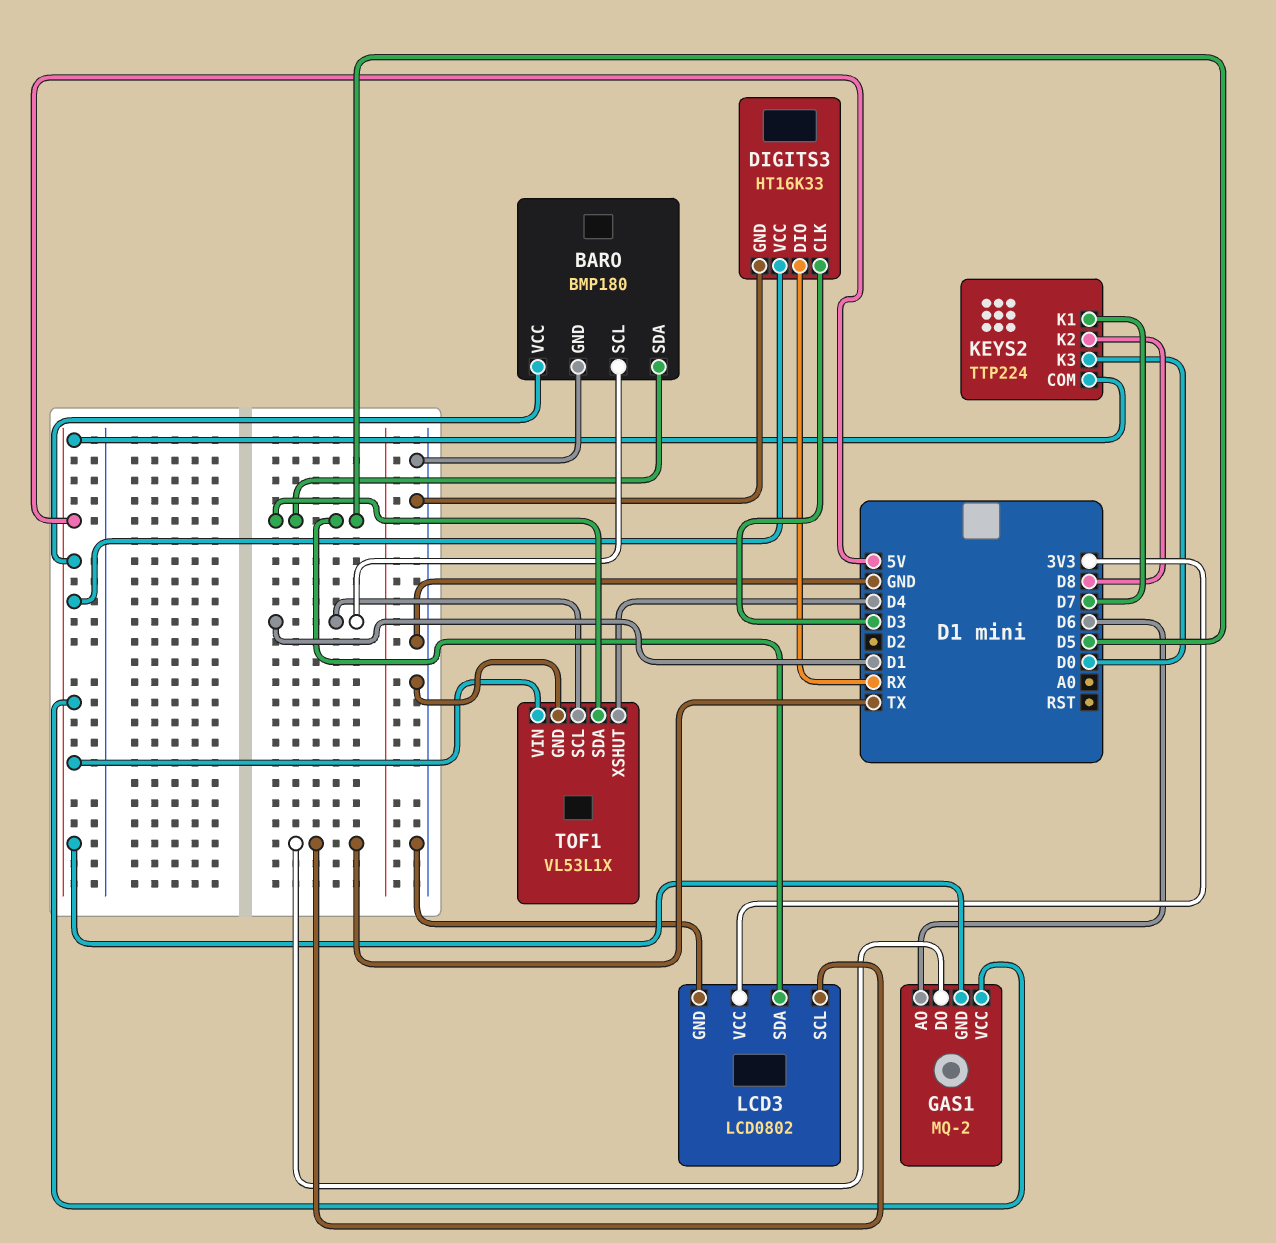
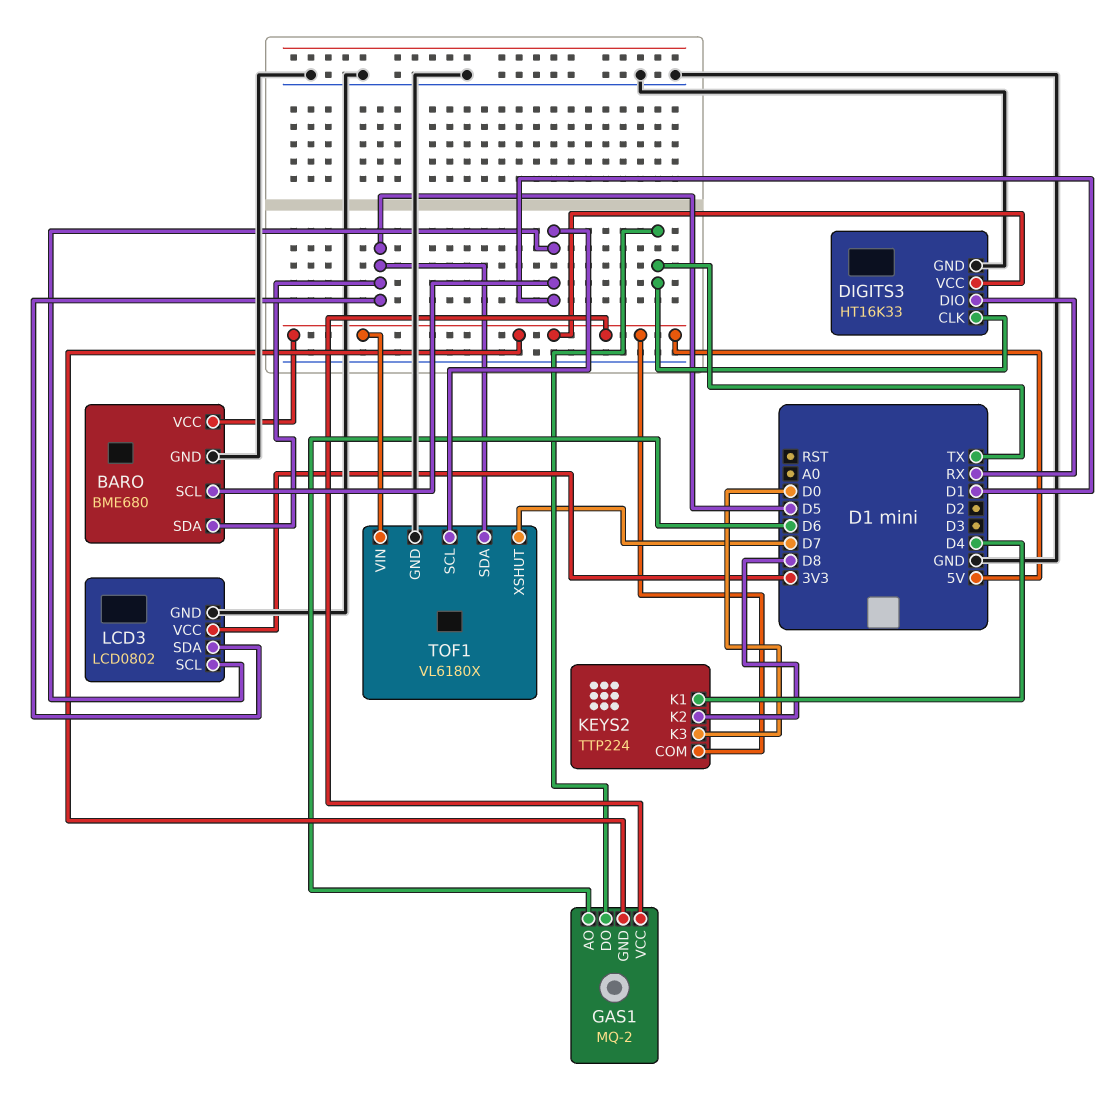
BARO: BMP180 -> BME680
DIGITS3 pin CLK: D3 -> TX
KEYS2 pin K1: D7 -> D4
LCD3 pin SCL: TX -> D1
TOF1: VL53L1X -> VL6180X
TOF1 pin XSHUT: D4 -> D7

